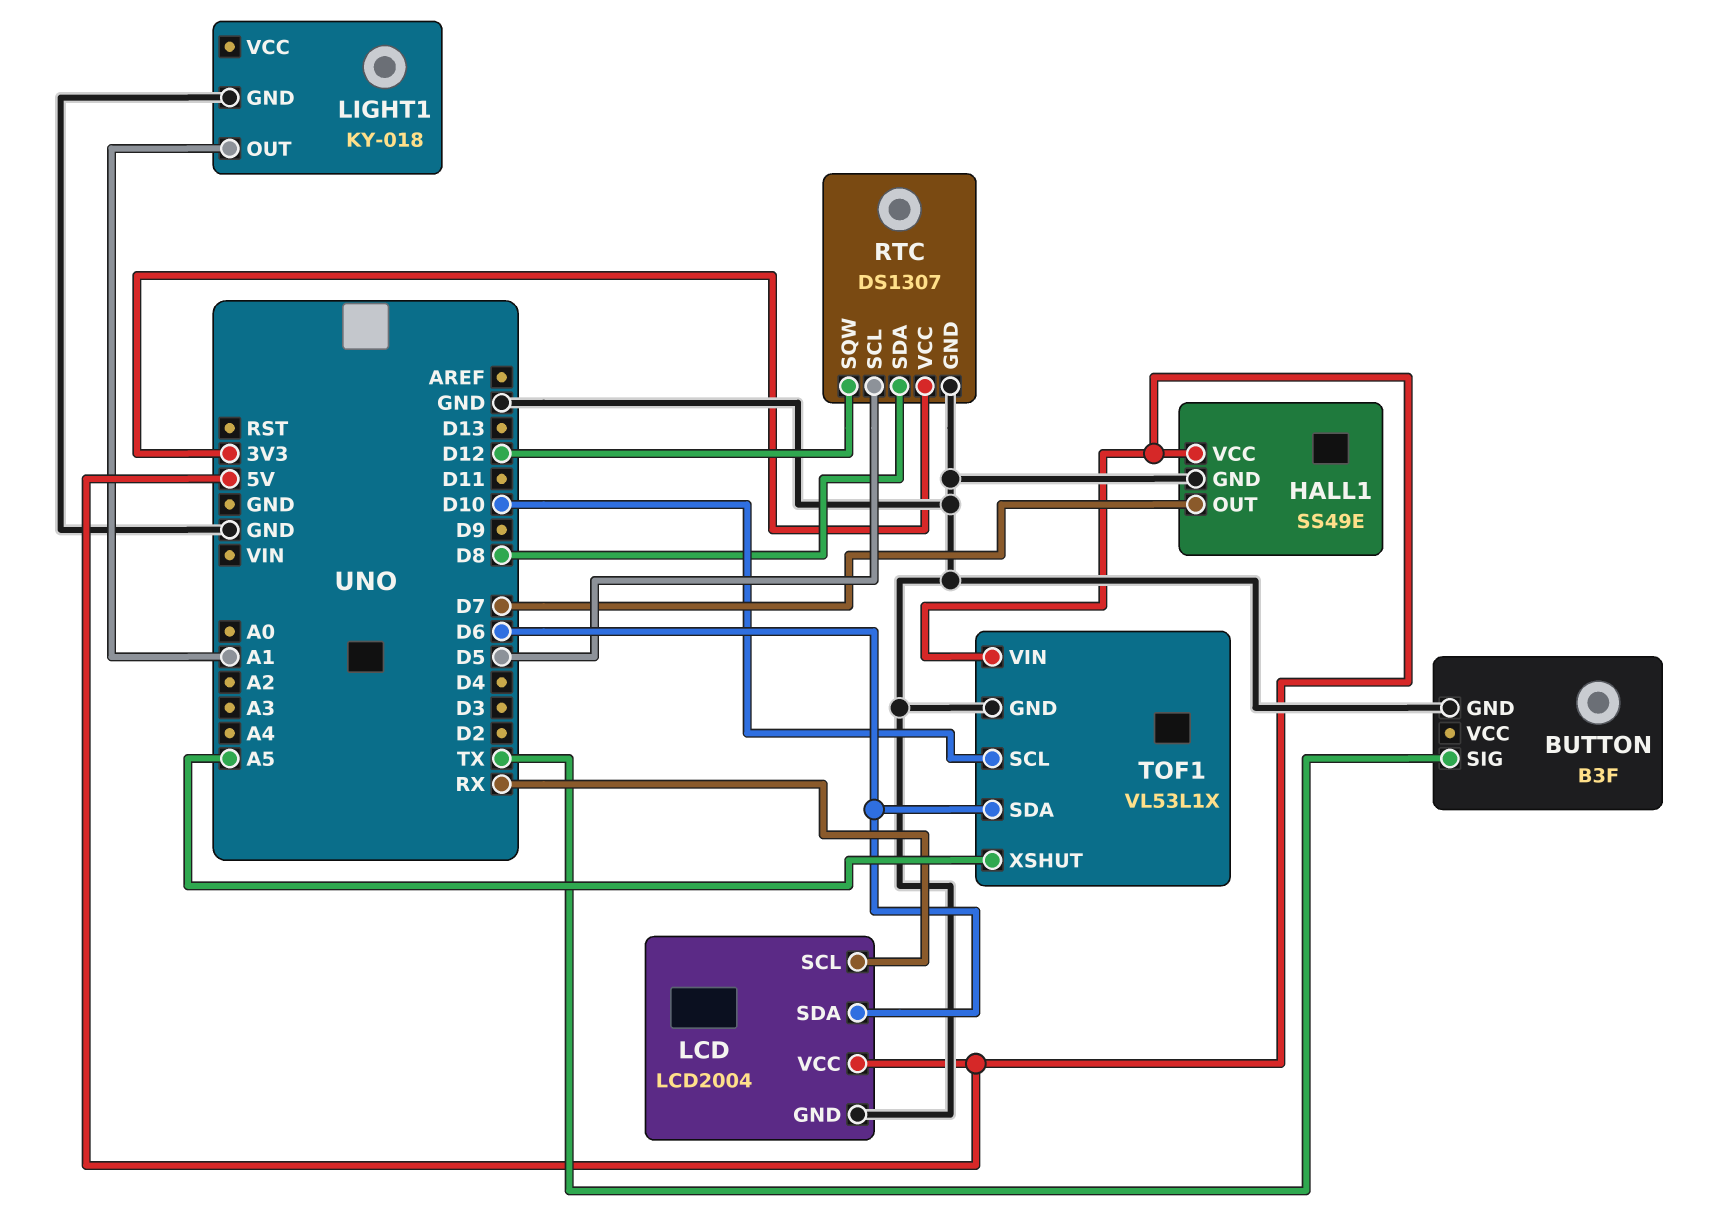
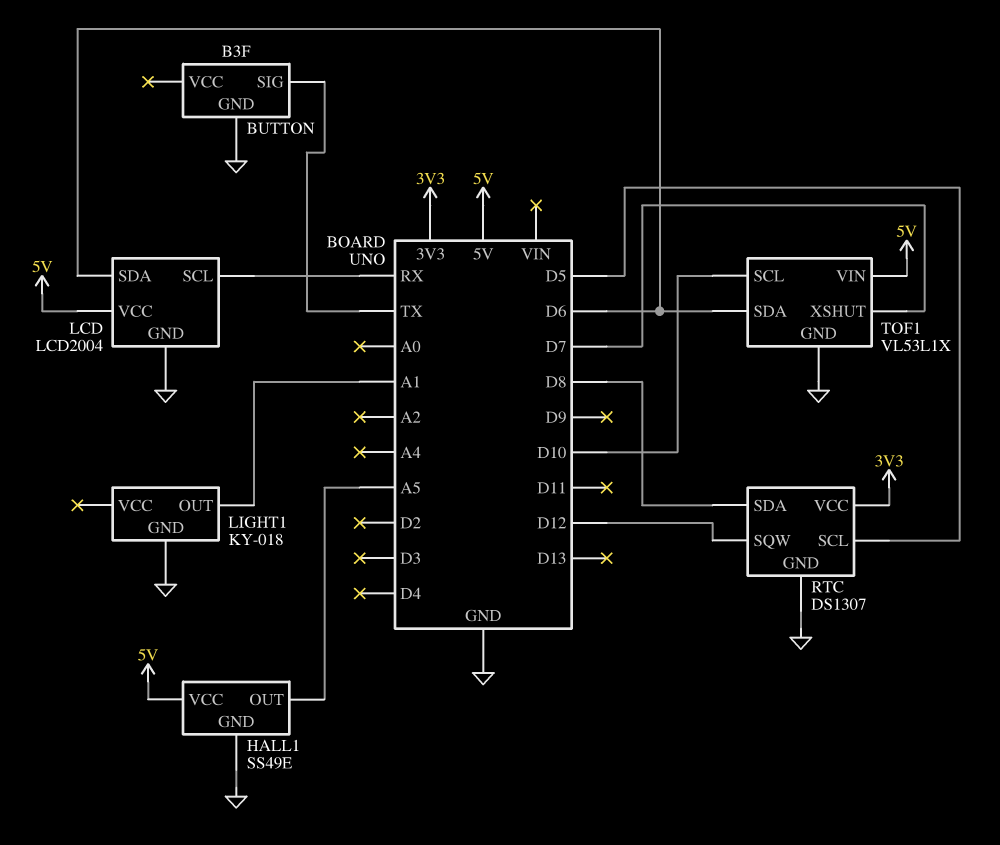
HALL1 pin OUT: D7 -> A5
TOF1 pin XSHUT: A5 -> D7

